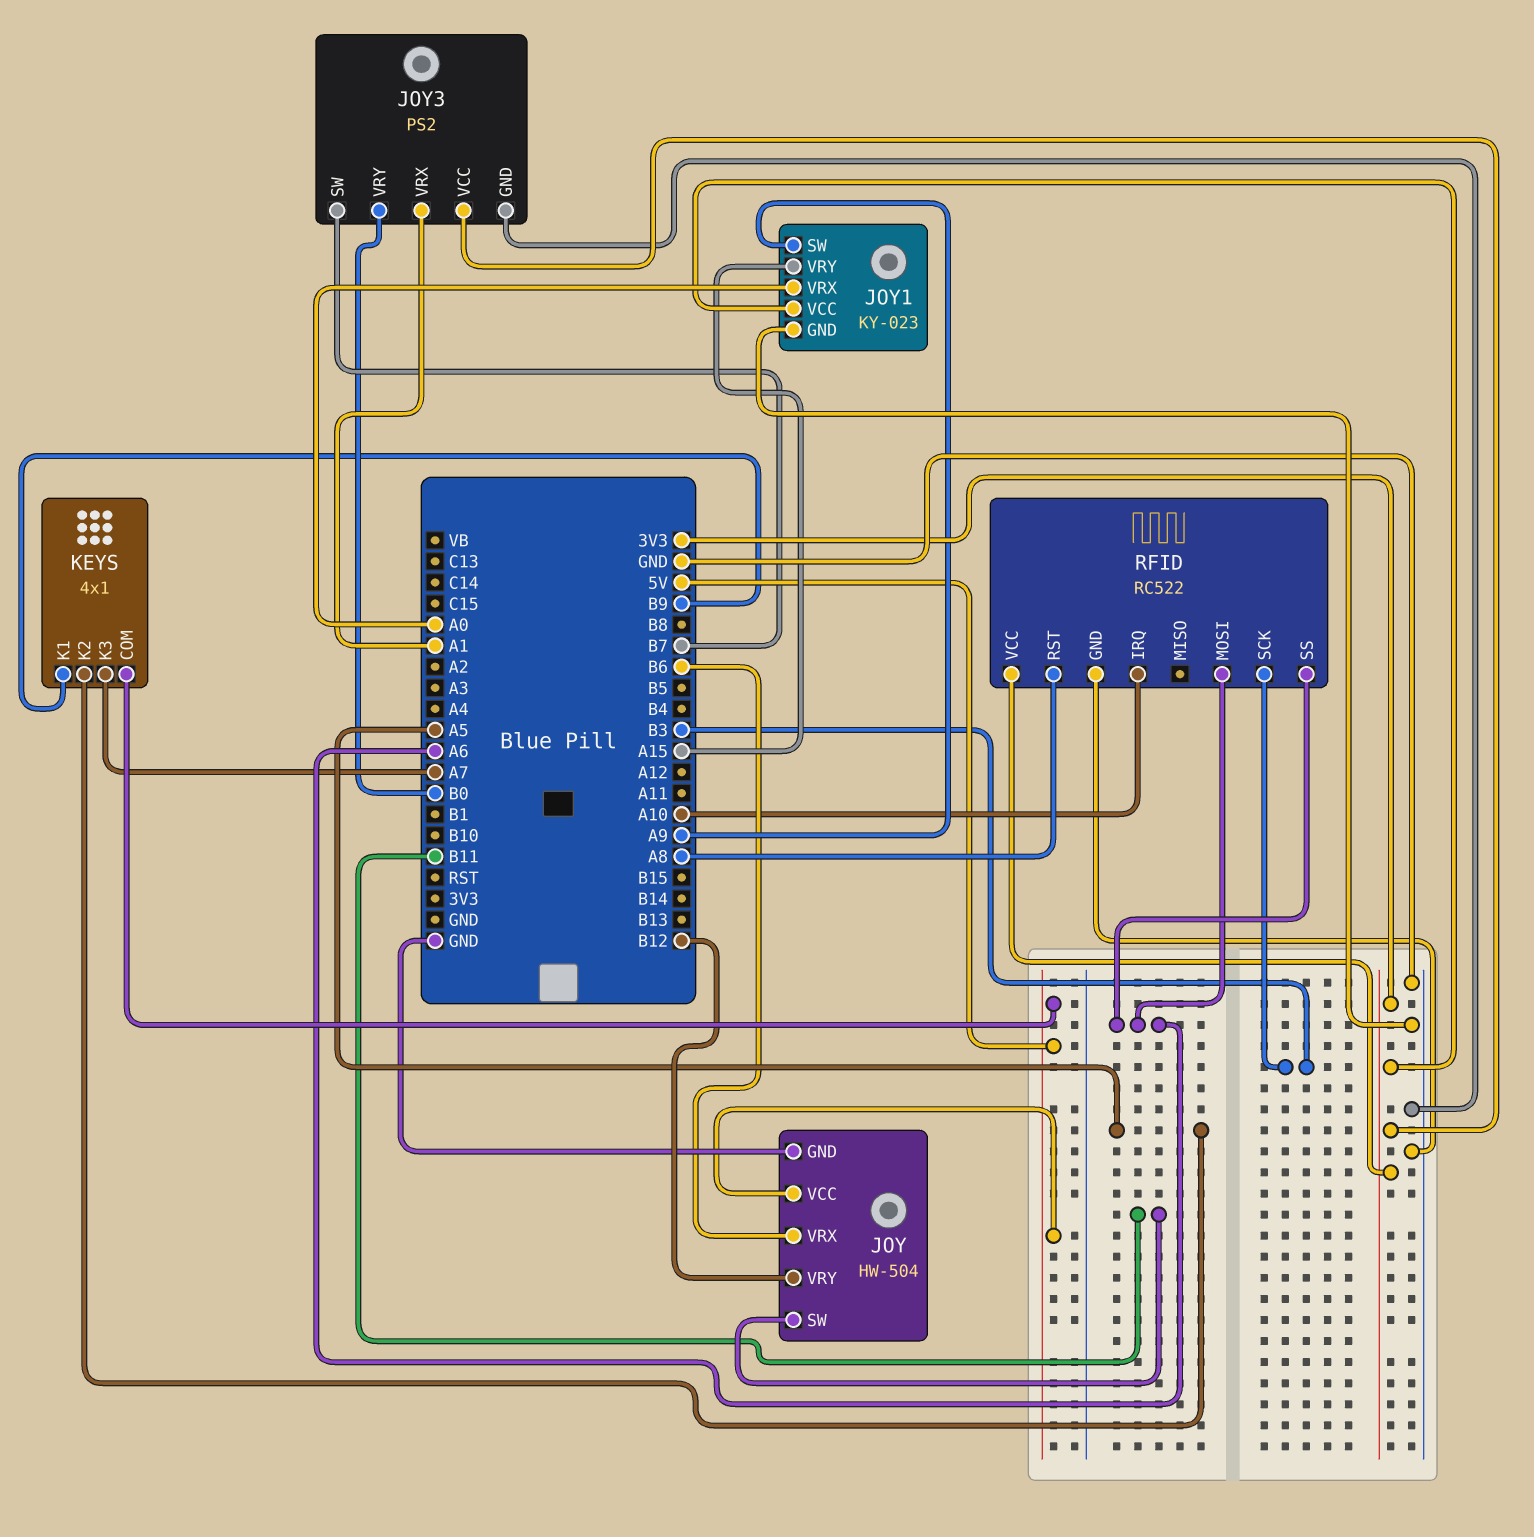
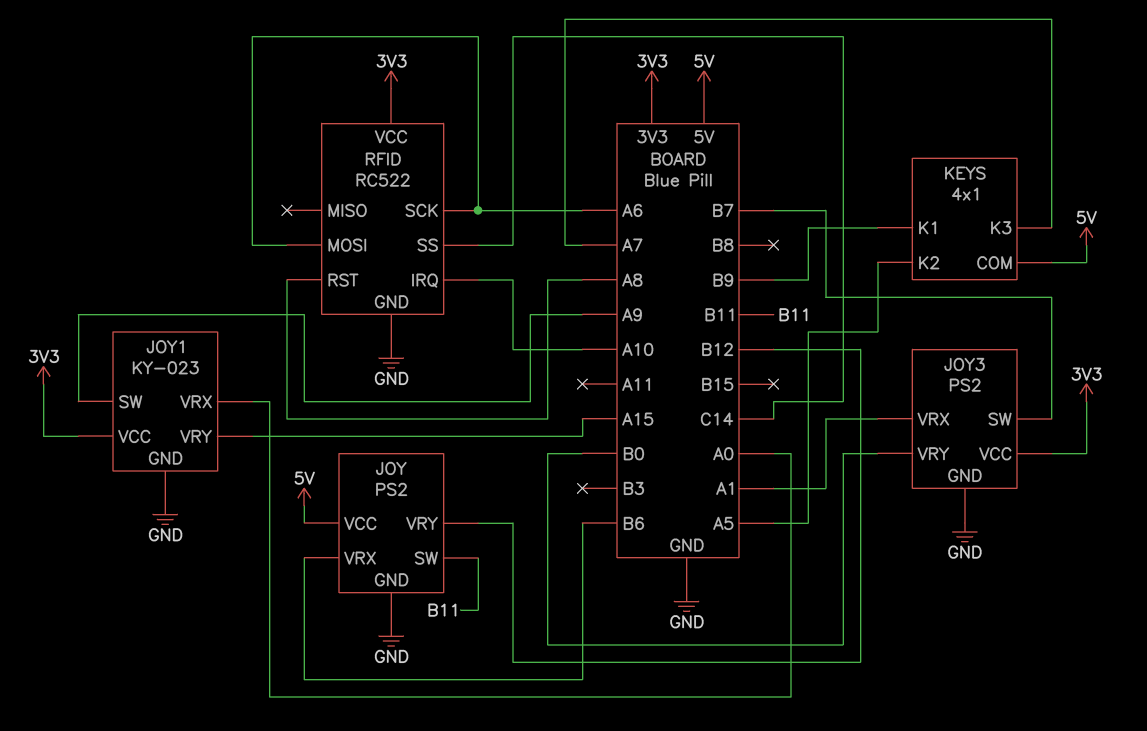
JOY: HW-504 -> PS2
RFID pin SCK: B3 -> A6
RFID pin SS: A6 -> C14

